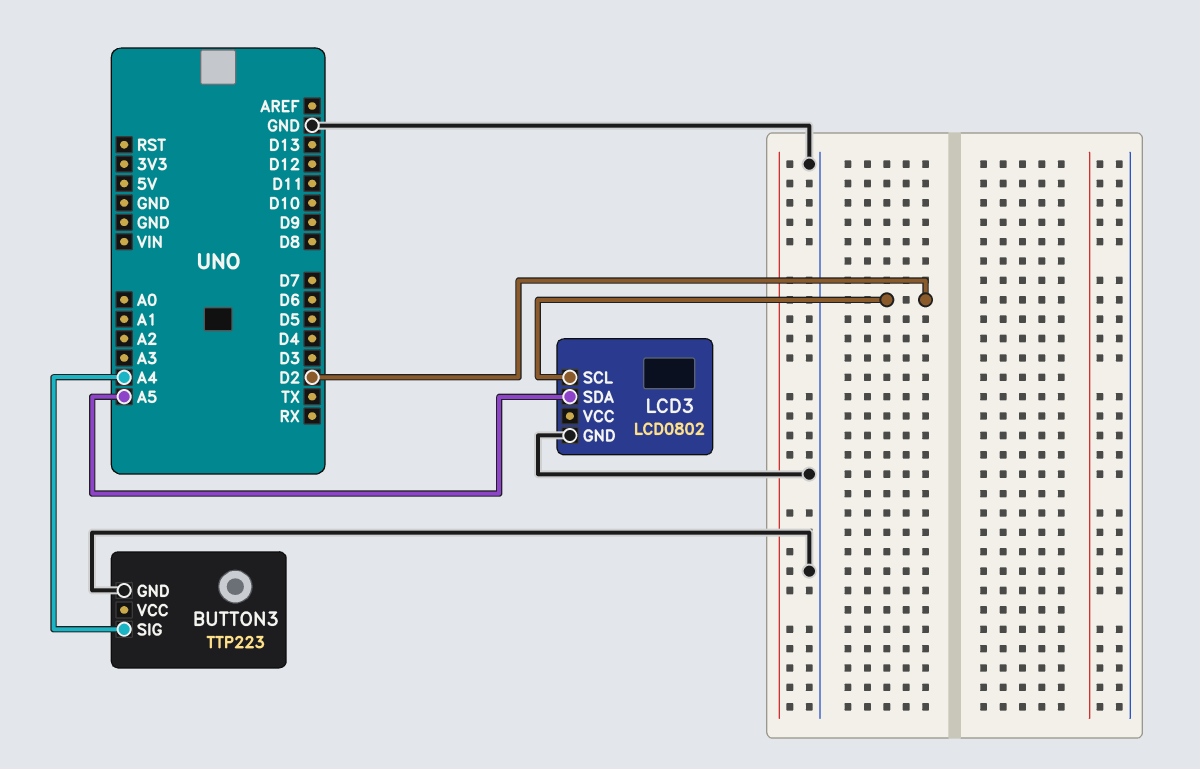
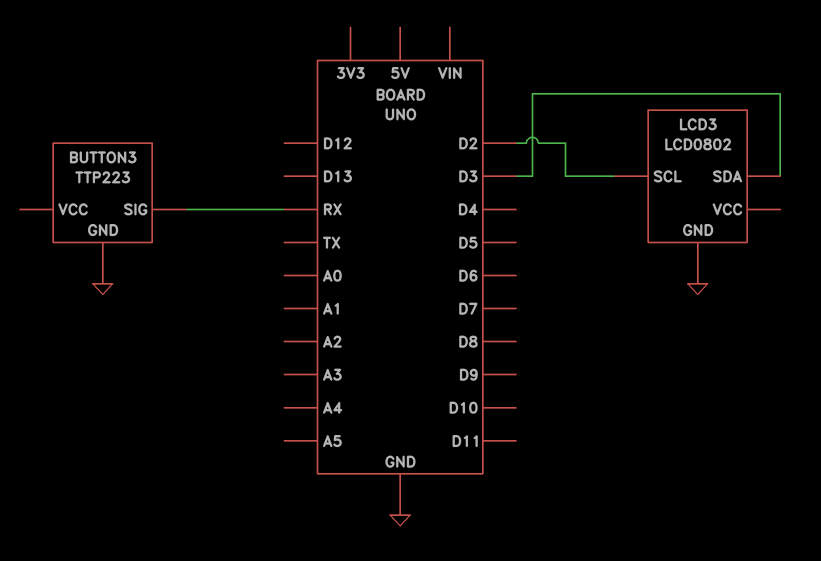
BUTTON3 pin SIG: A4 -> RX
LCD3 pin SDA: A5 -> D3

